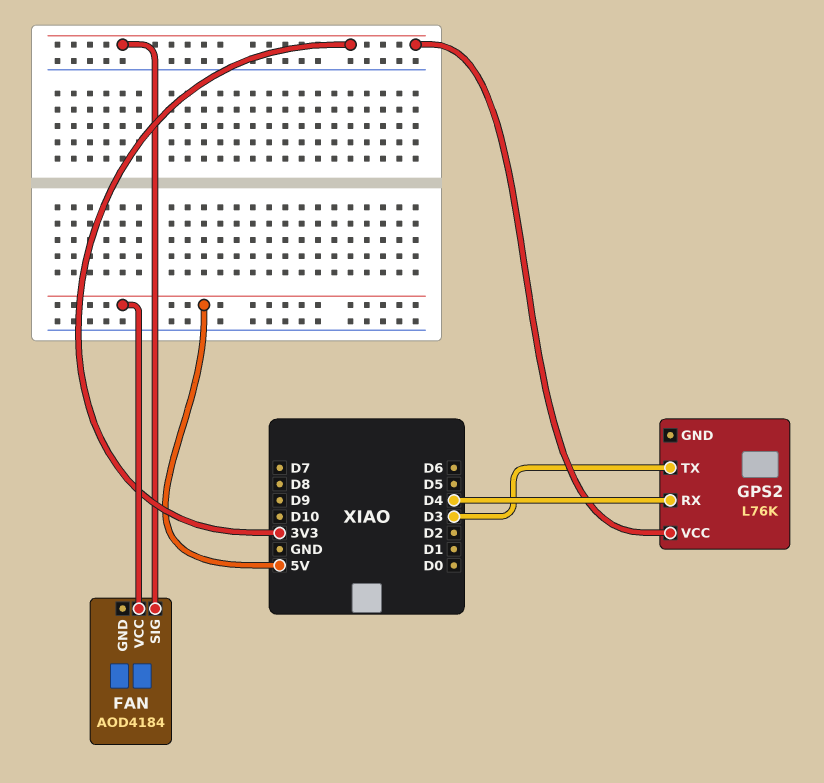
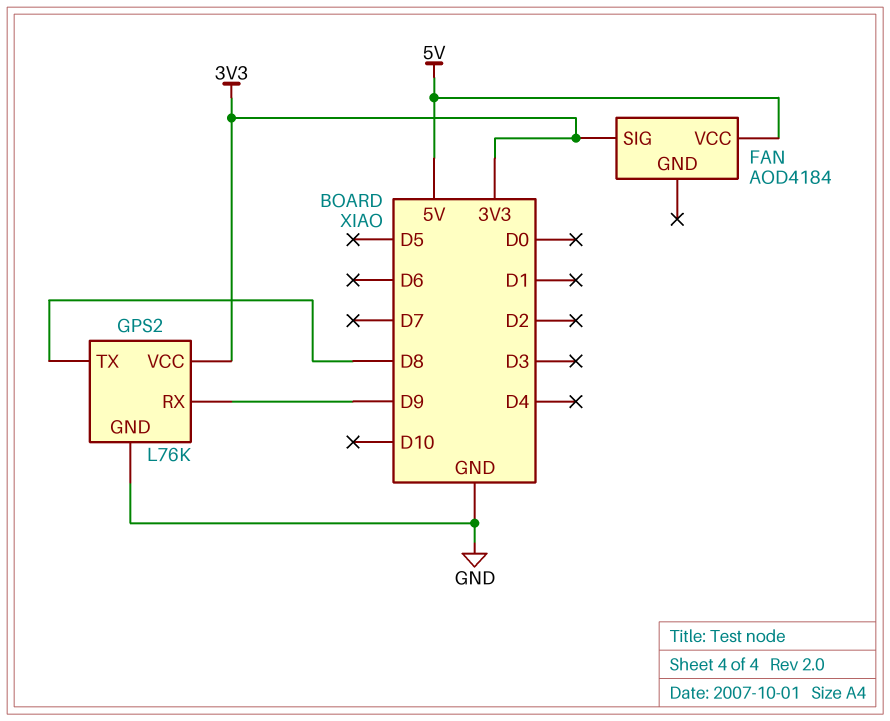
GPS2 pin GND: none -> GND
GPS2 pin RX: D4 -> D9
GPS2 pin TX: D3 -> D8

